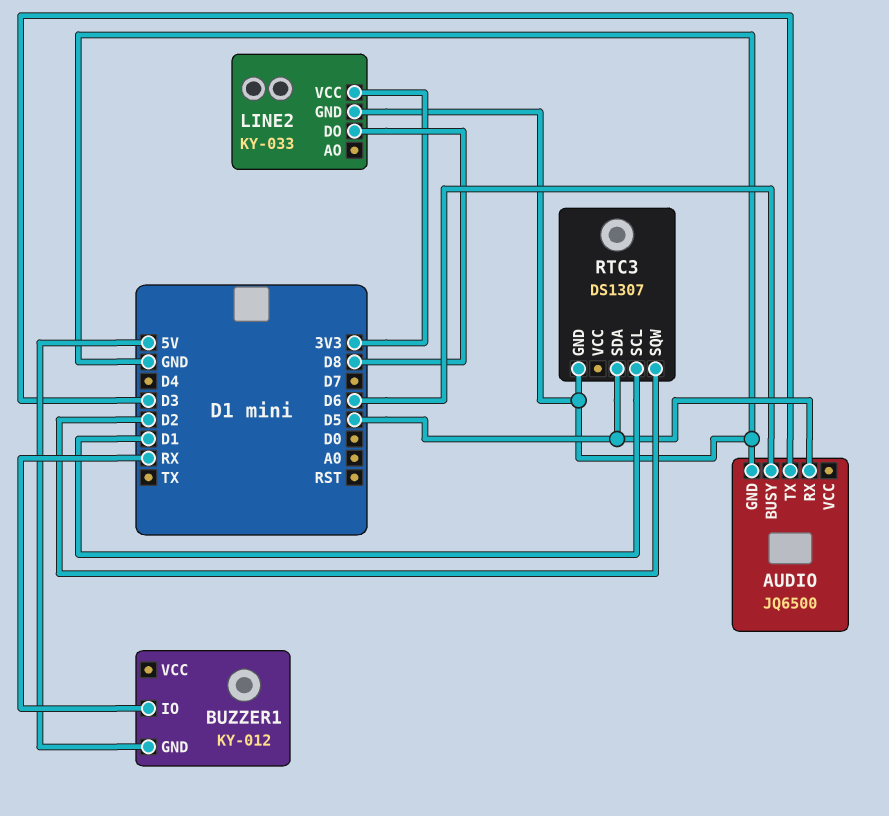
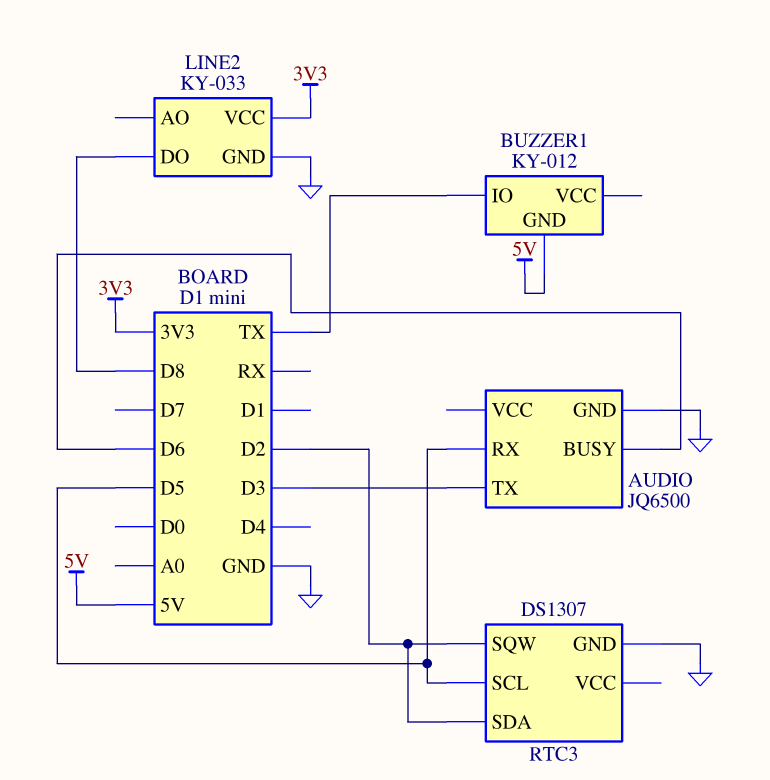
BUZZER1 pin IO: RX -> TX
RTC3 pin SCL: D1 -> D5
RTC3 pin SDA: D5 -> D2

